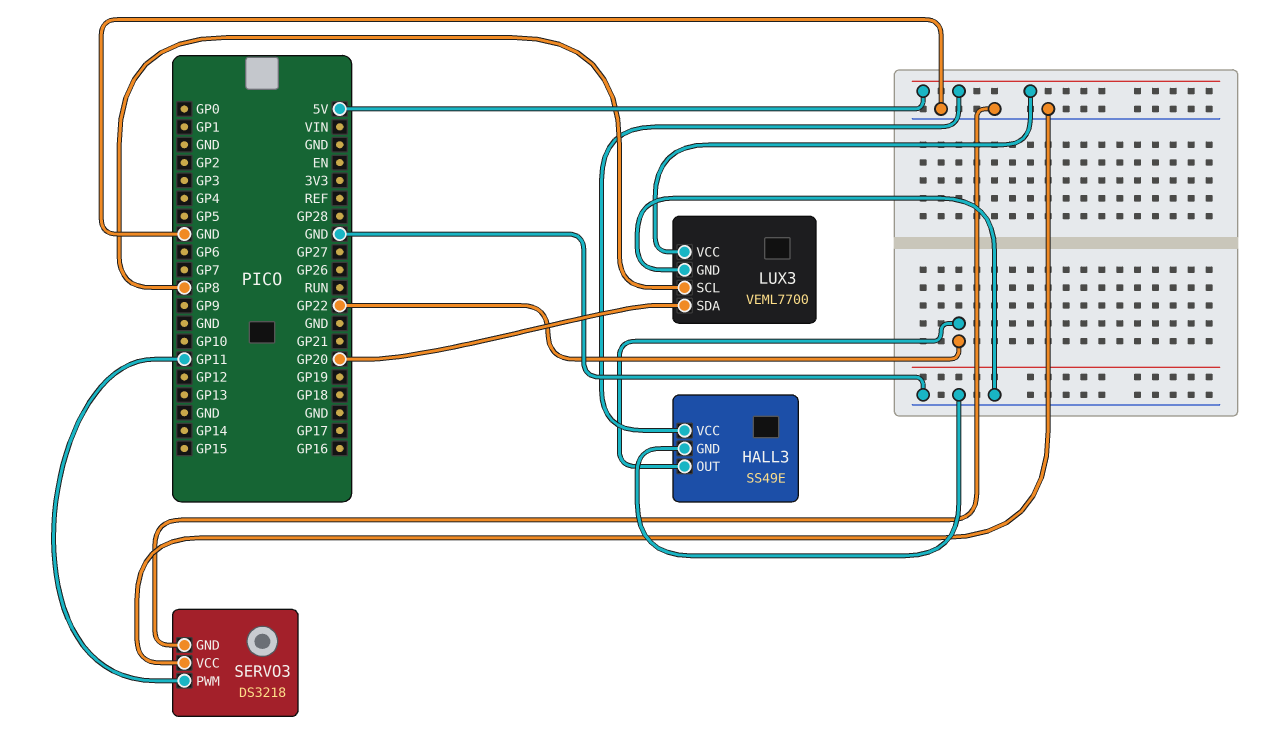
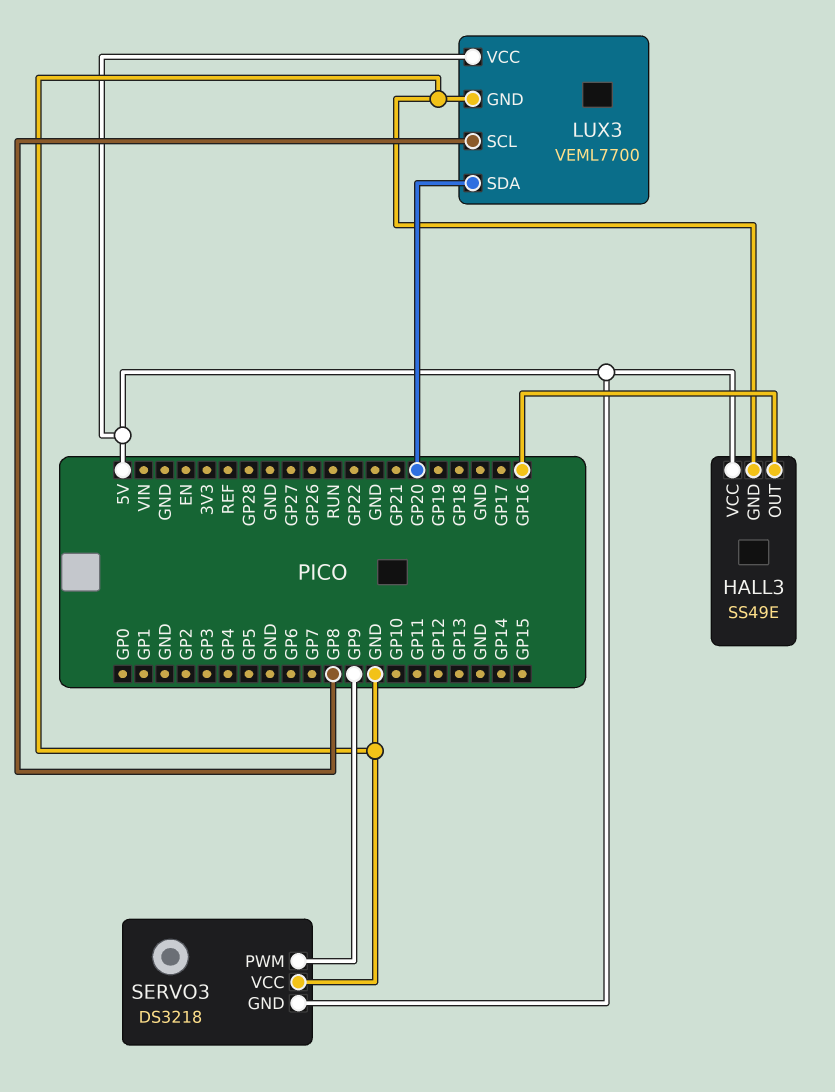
HALL3 pin OUT: GP22 -> GP16
SERVO3 pin GND: GND -> 5V
SERVO3 pin PWM: GP11 -> GP9

